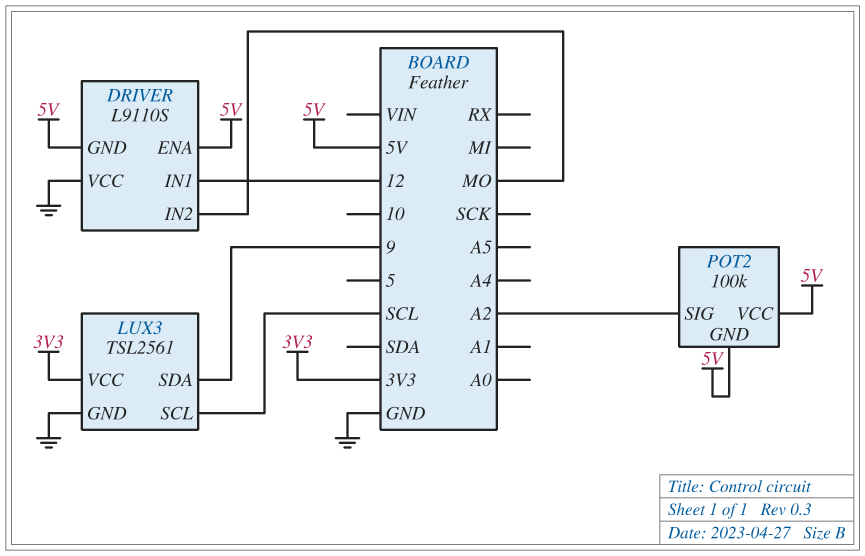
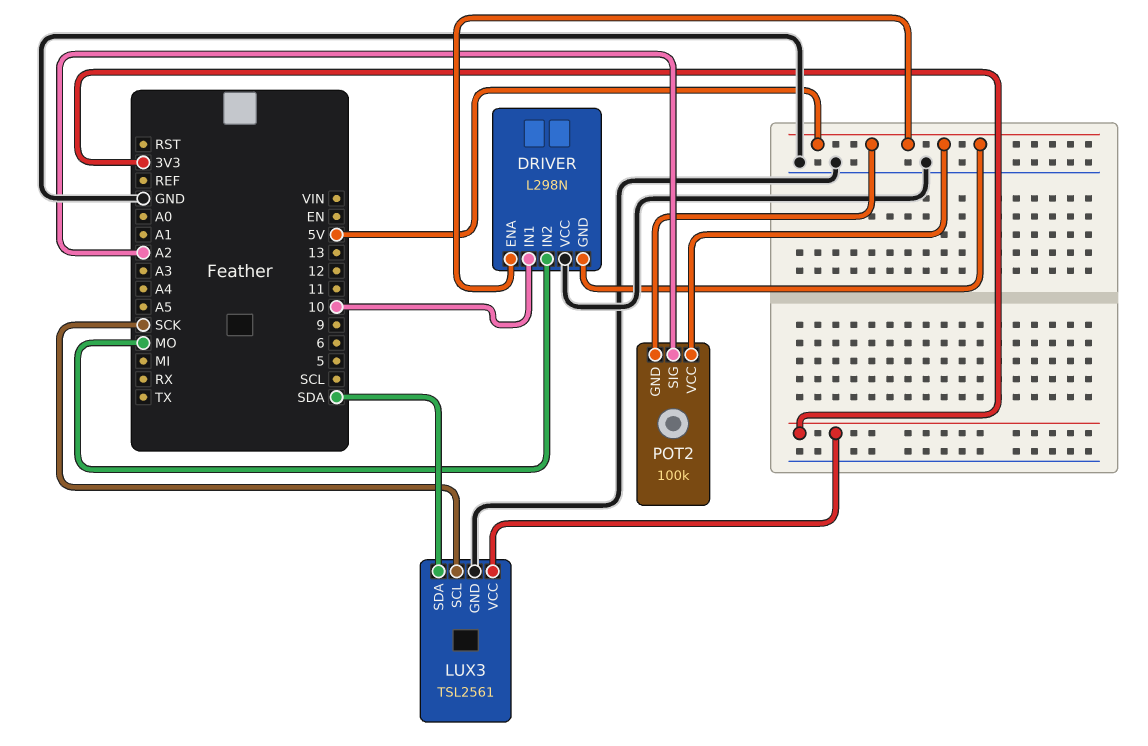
DRIVER: L9110S -> L298N
DRIVER pin IN1: 12 -> 10
LUX3 pin SCL: SCL -> SCK
LUX3 pin SDA: 9 -> SDA

